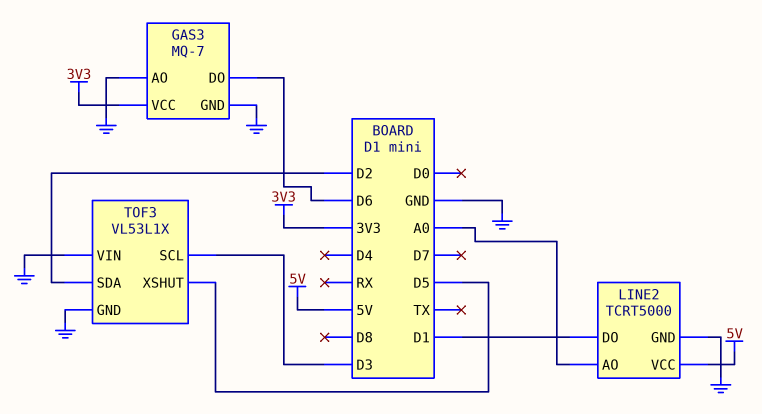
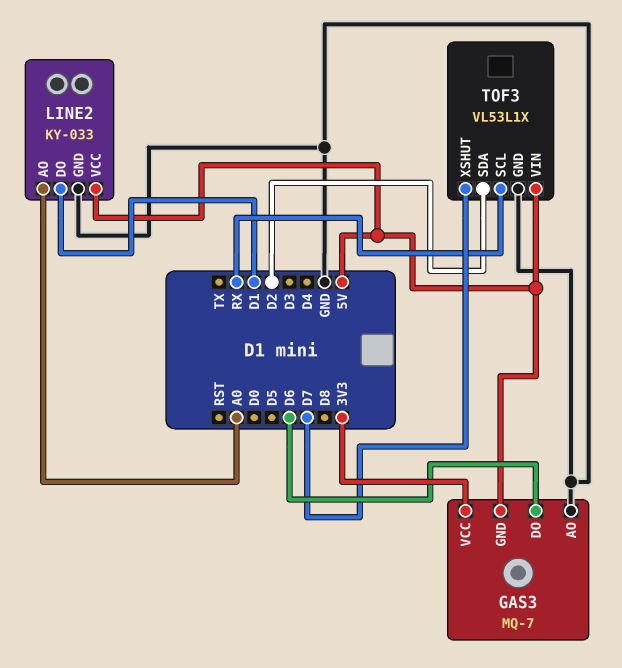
GAS3 pin GND: GND -> 5V
LINE2: TCRT5000 -> KY-033
TOF3 pin SCL: D3 -> RX
TOF3 pin VIN: GND -> 5V
TOF3 pin XSHUT: D5 -> D7

